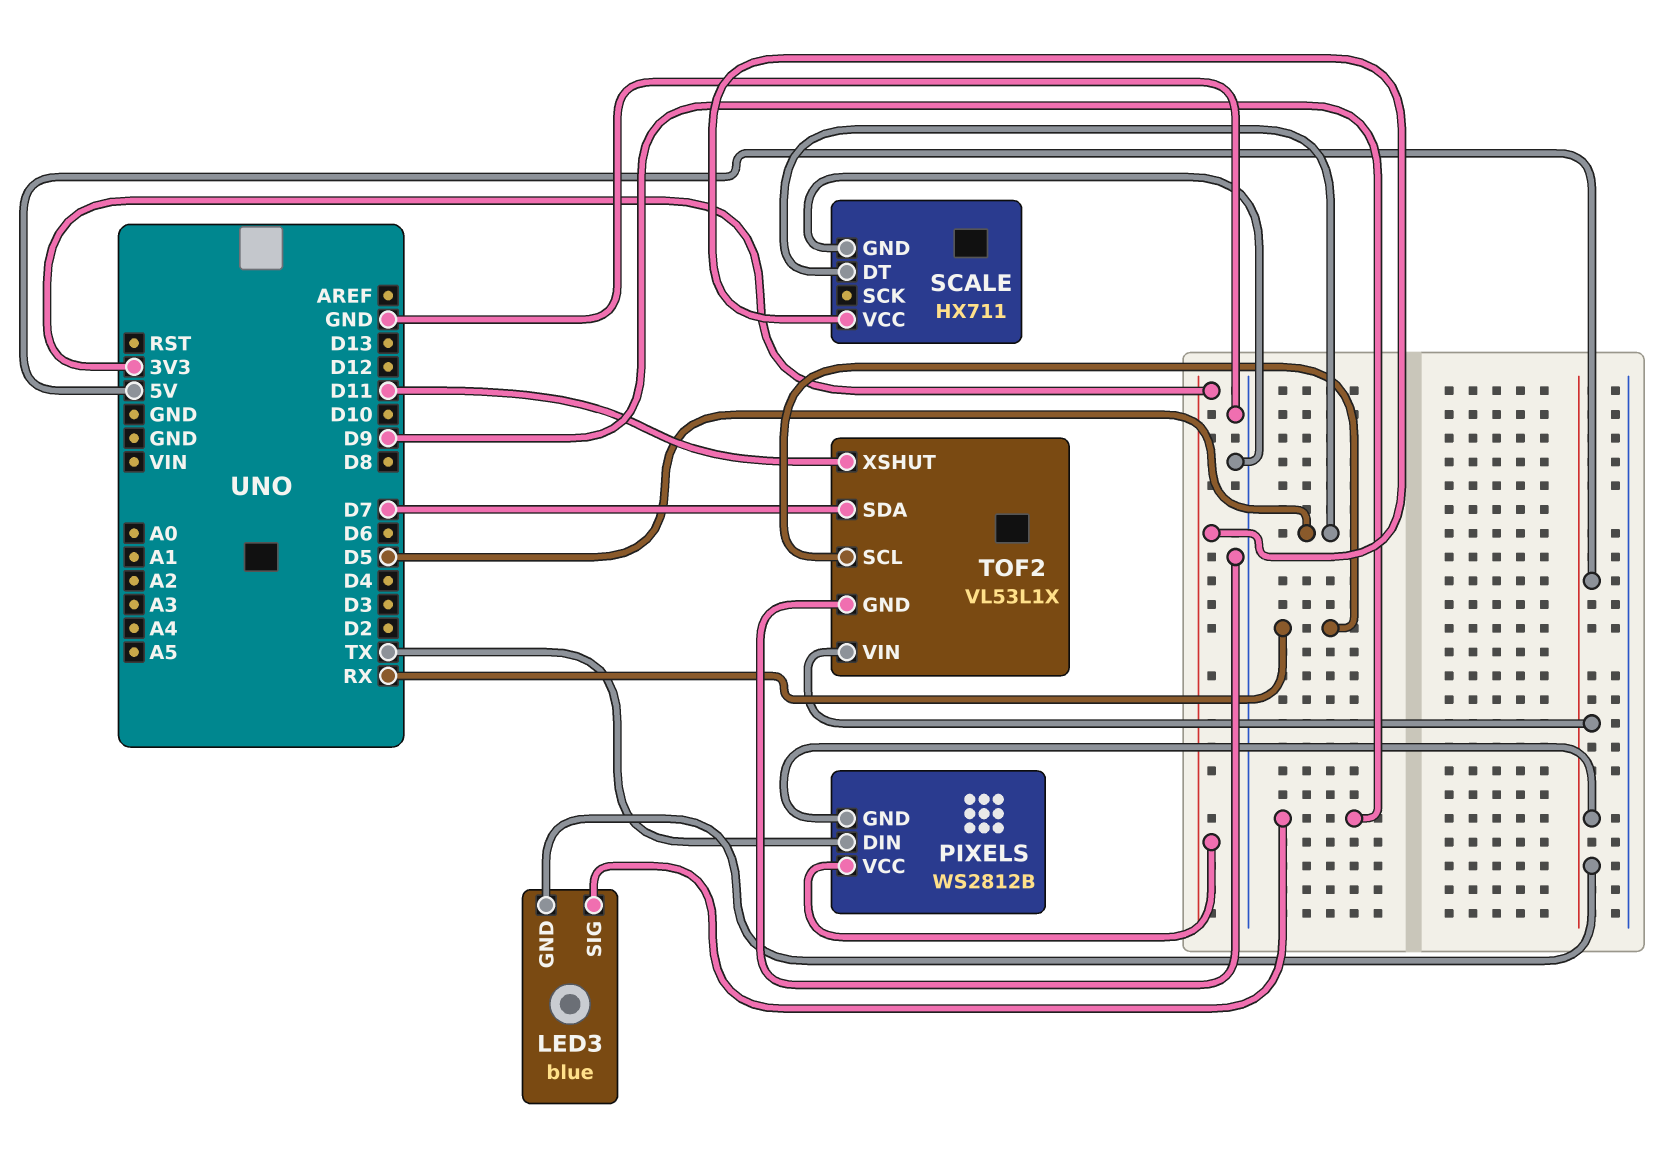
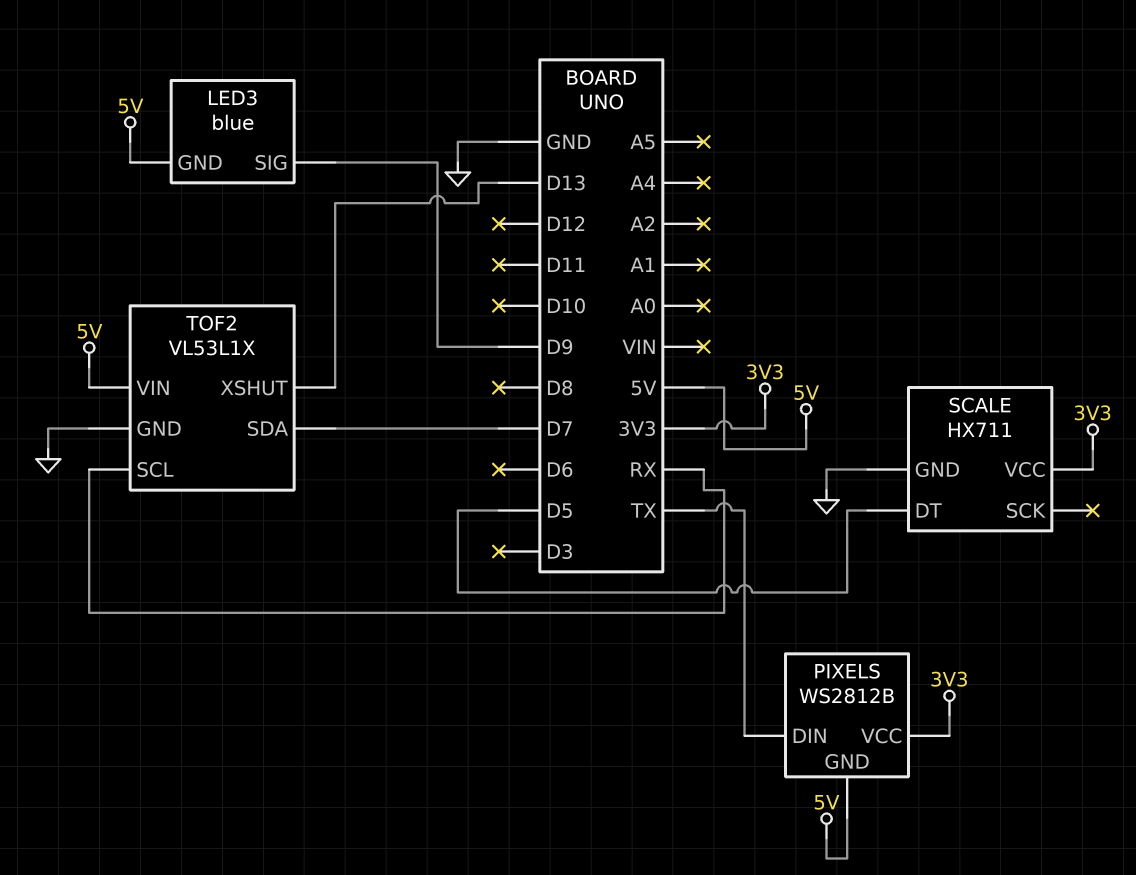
TOF2 pin XSHUT: D11 -> D13

